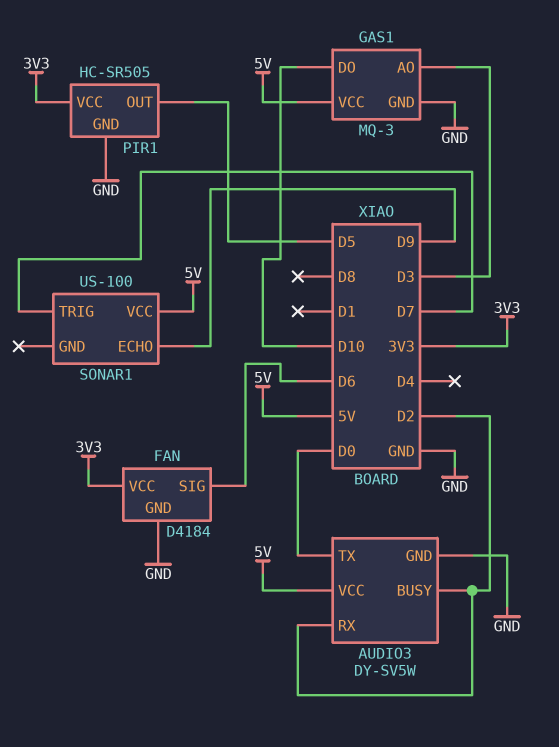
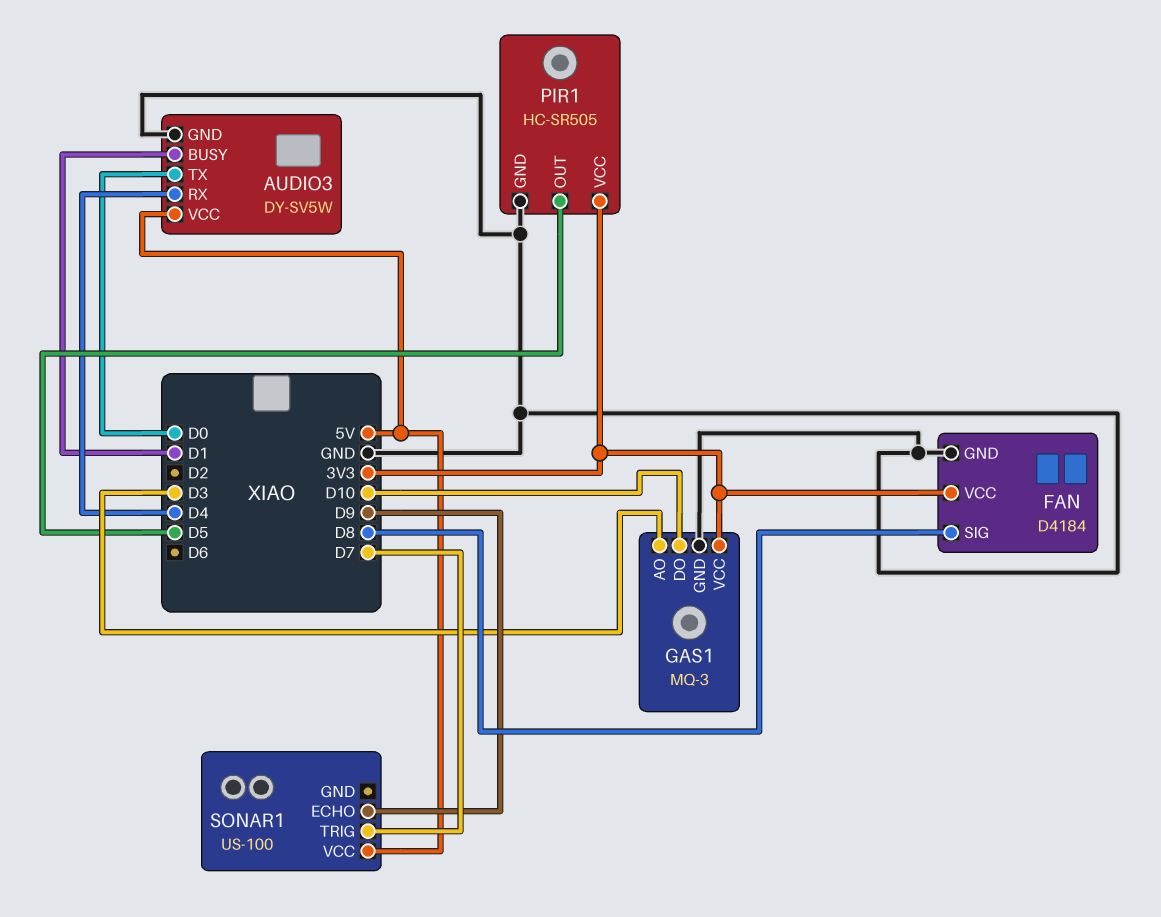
AUDIO3 pin BUSY: D2 -> D1
AUDIO3 pin RX: D2 -> D4
FAN pin SIG: D6 -> D8
GAS1 pin VCC: 5V -> 3V3

